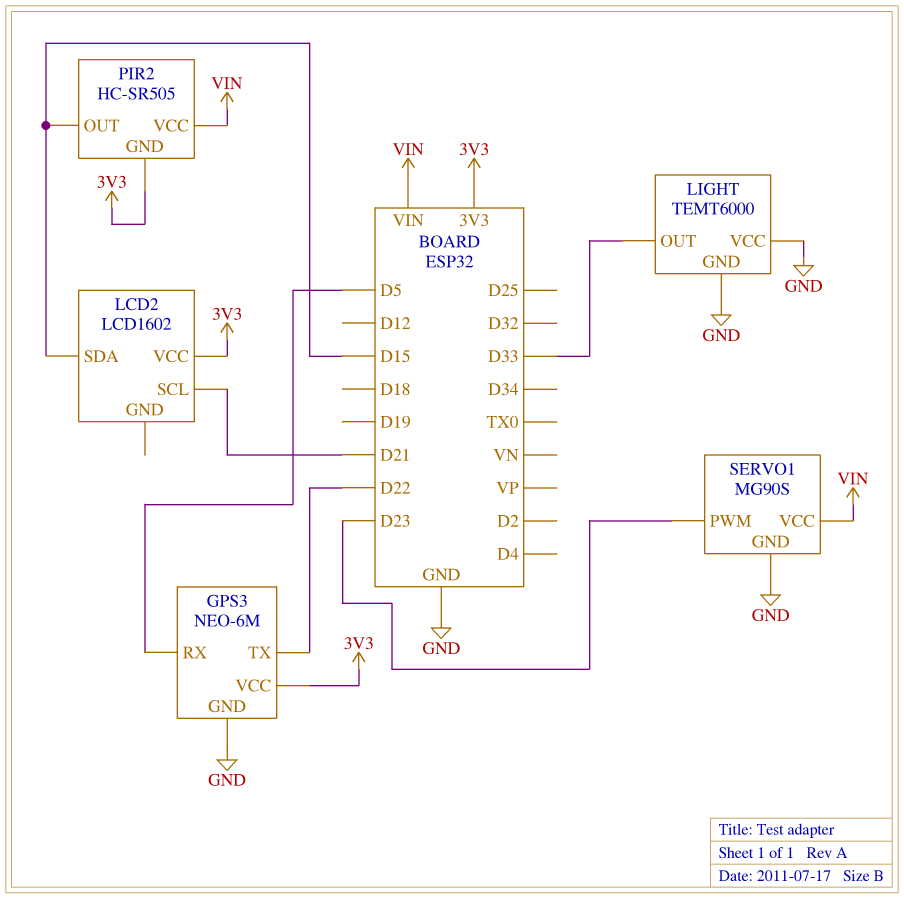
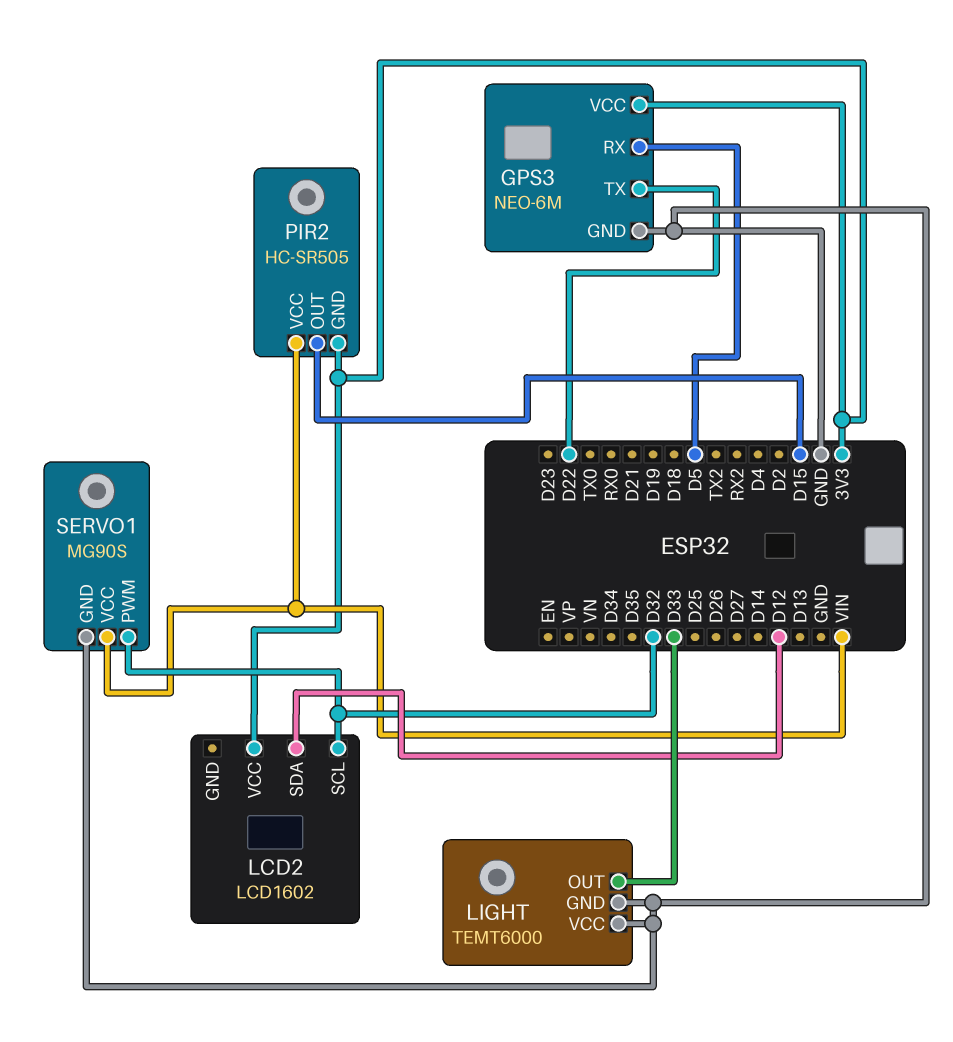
LCD2 pin SCL: D21 -> D32
LCD2 pin SDA: D15 -> D12
SERVO1 pin PWM: D23 -> D32

